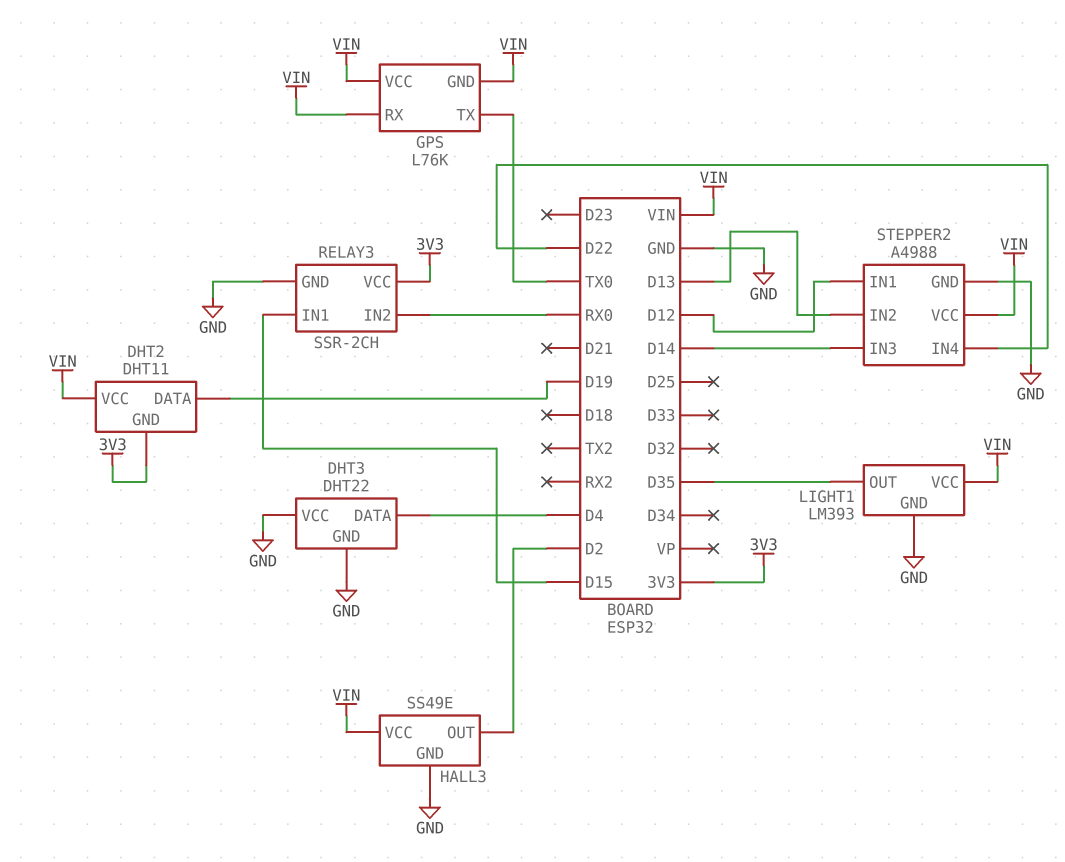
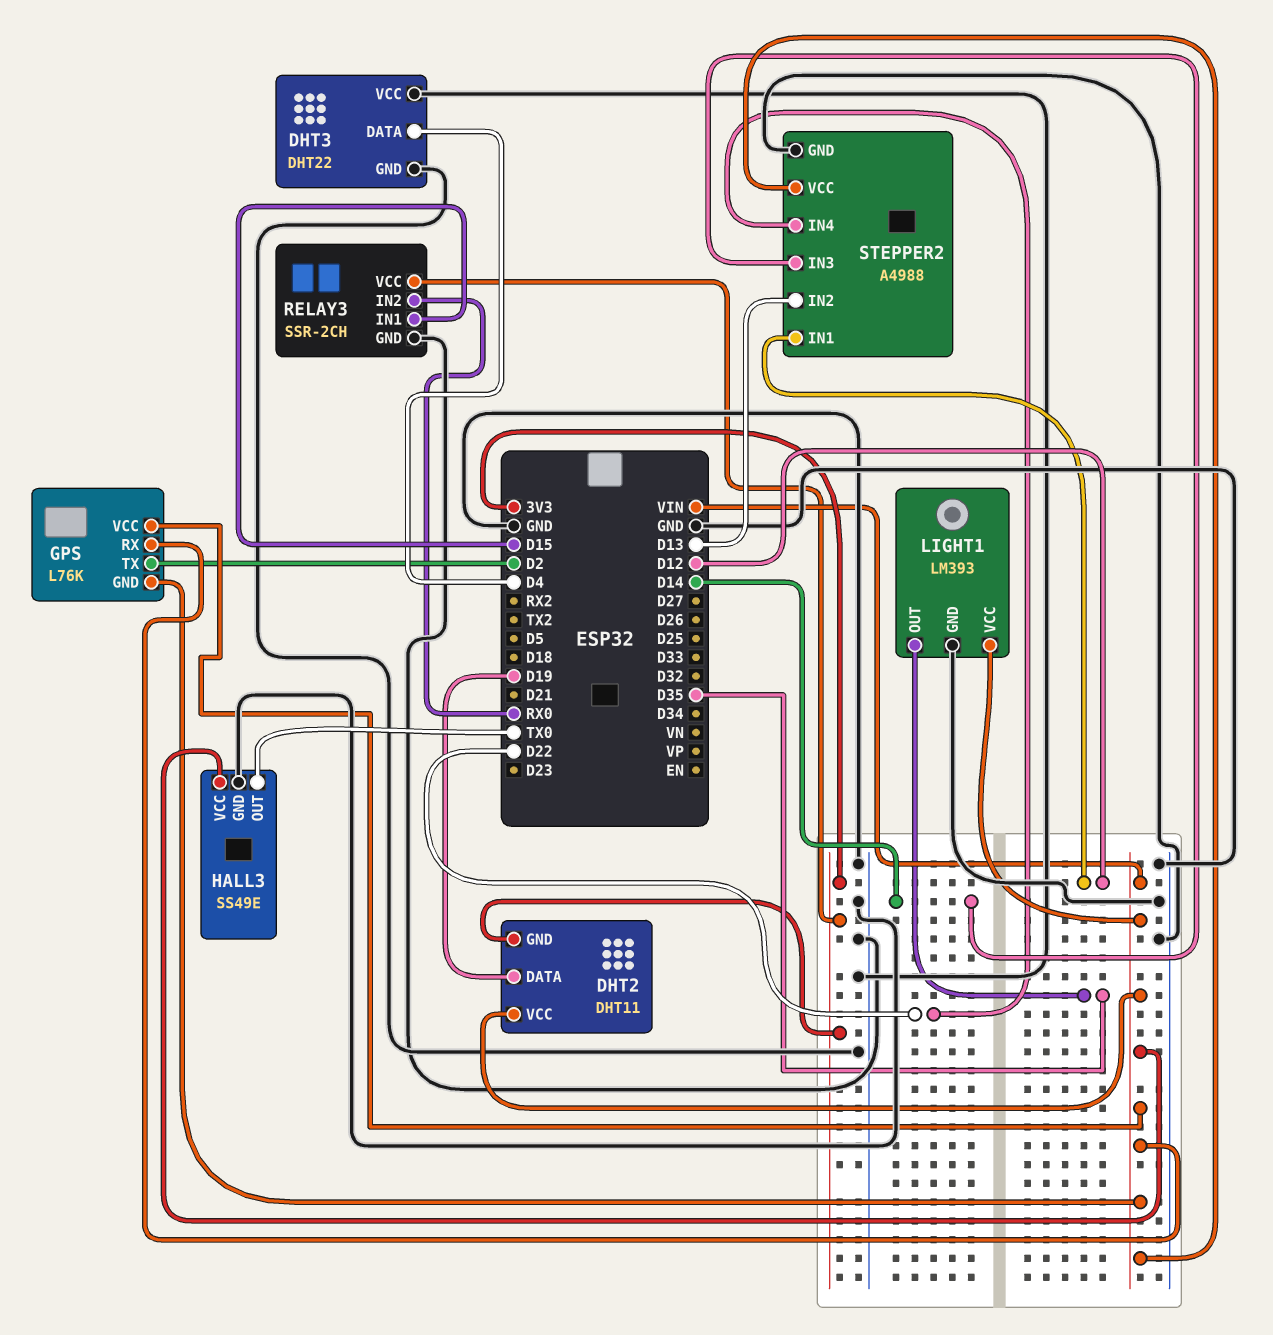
GPS pin TX: TX0 -> D2
HALL3 pin OUT: D2 -> TX0

